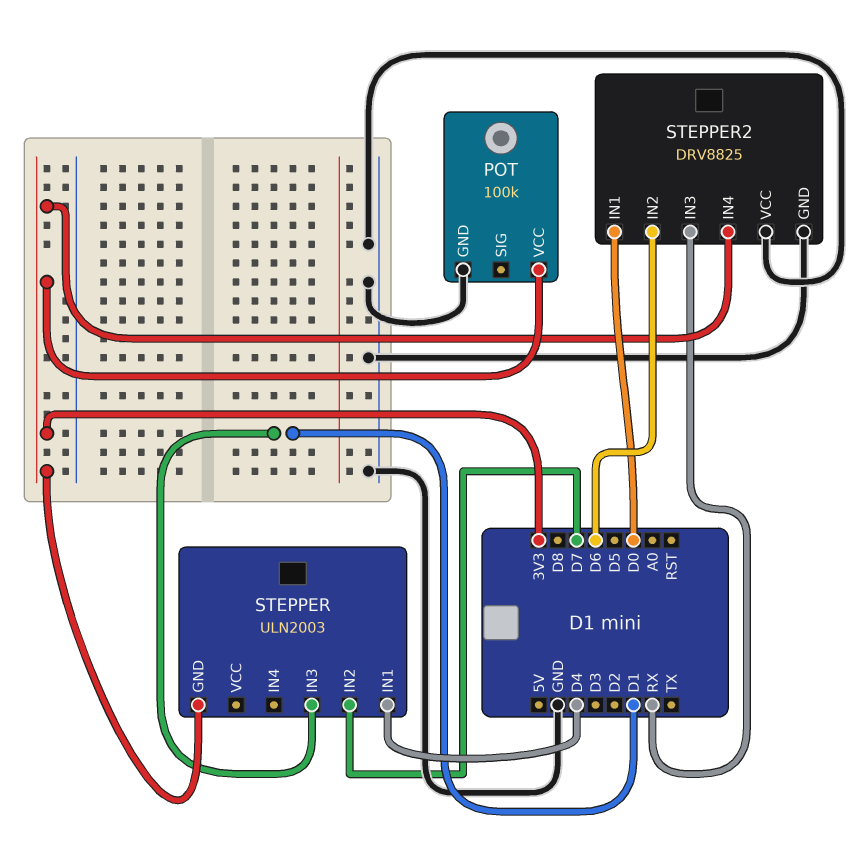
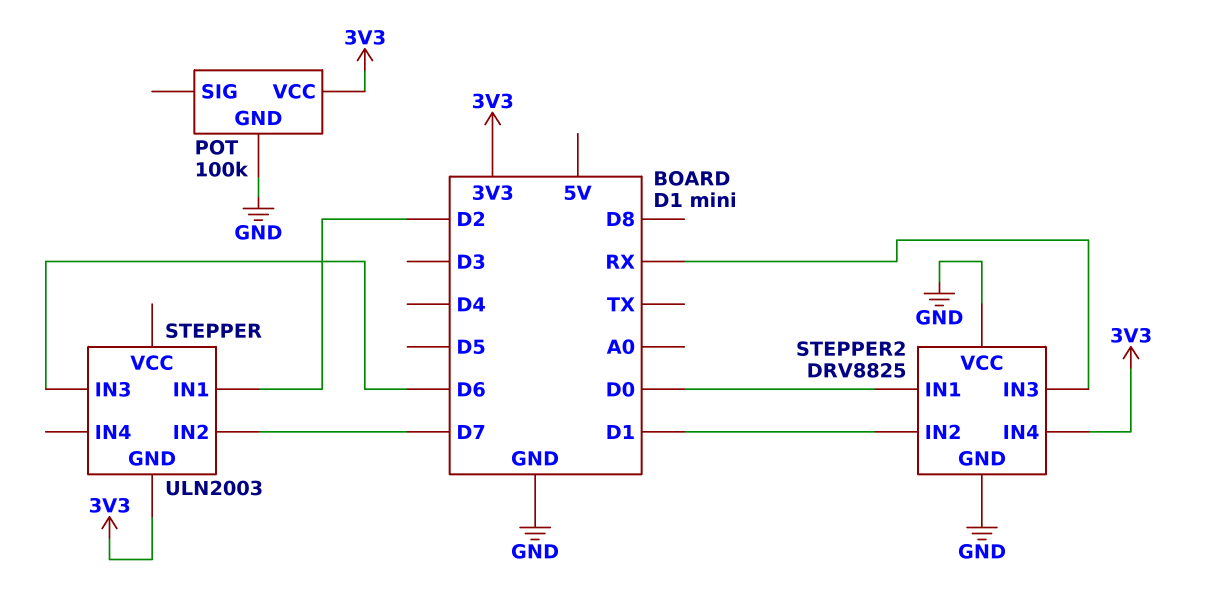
STEPPER pin IN1: D4 -> D2
STEPPER pin IN3: D1 -> D6
STEPPER2 pin IN2: D6 -> D1

